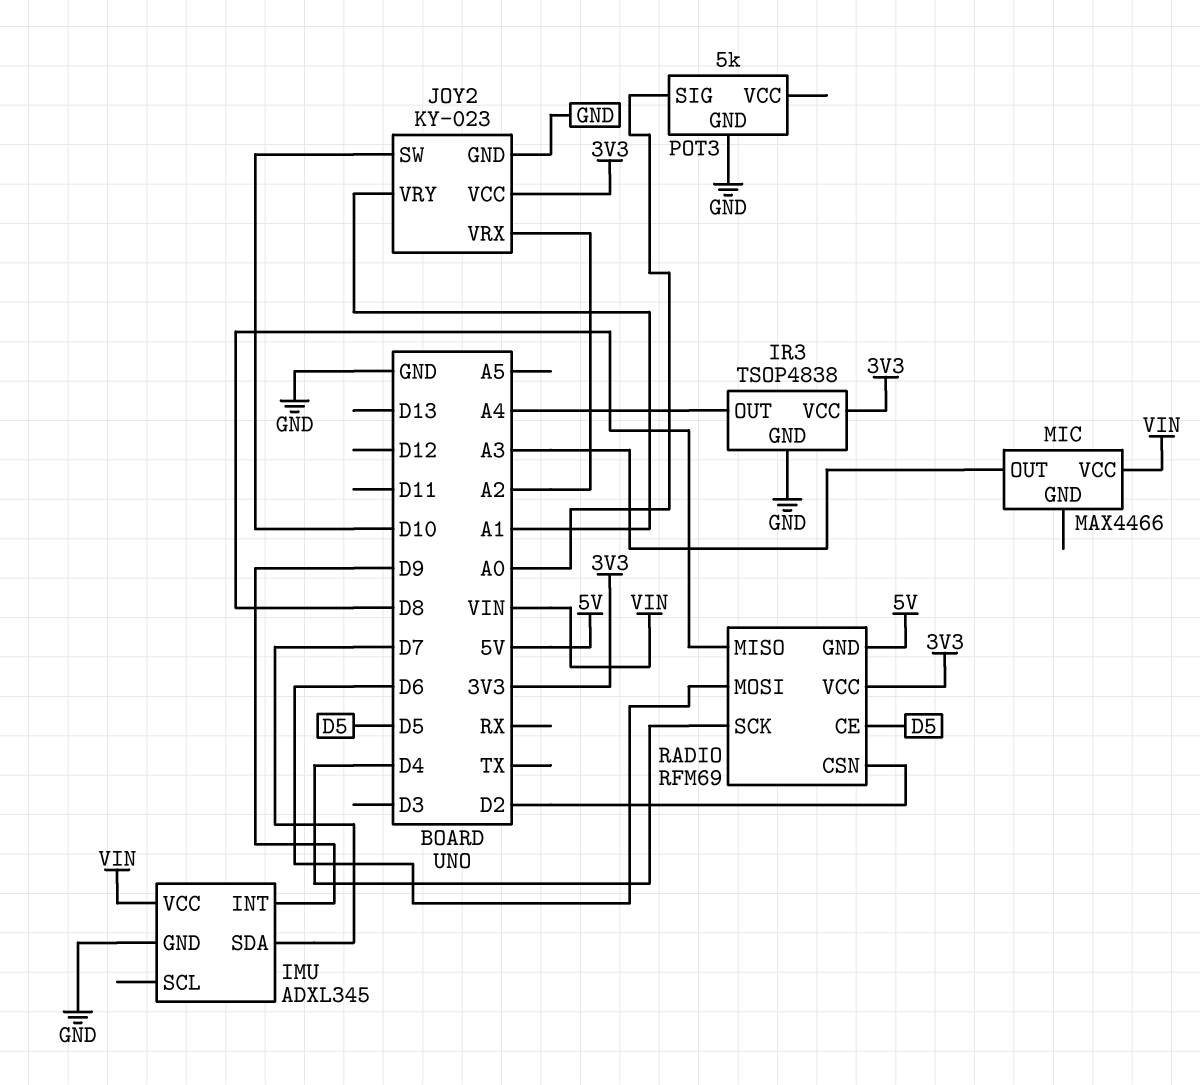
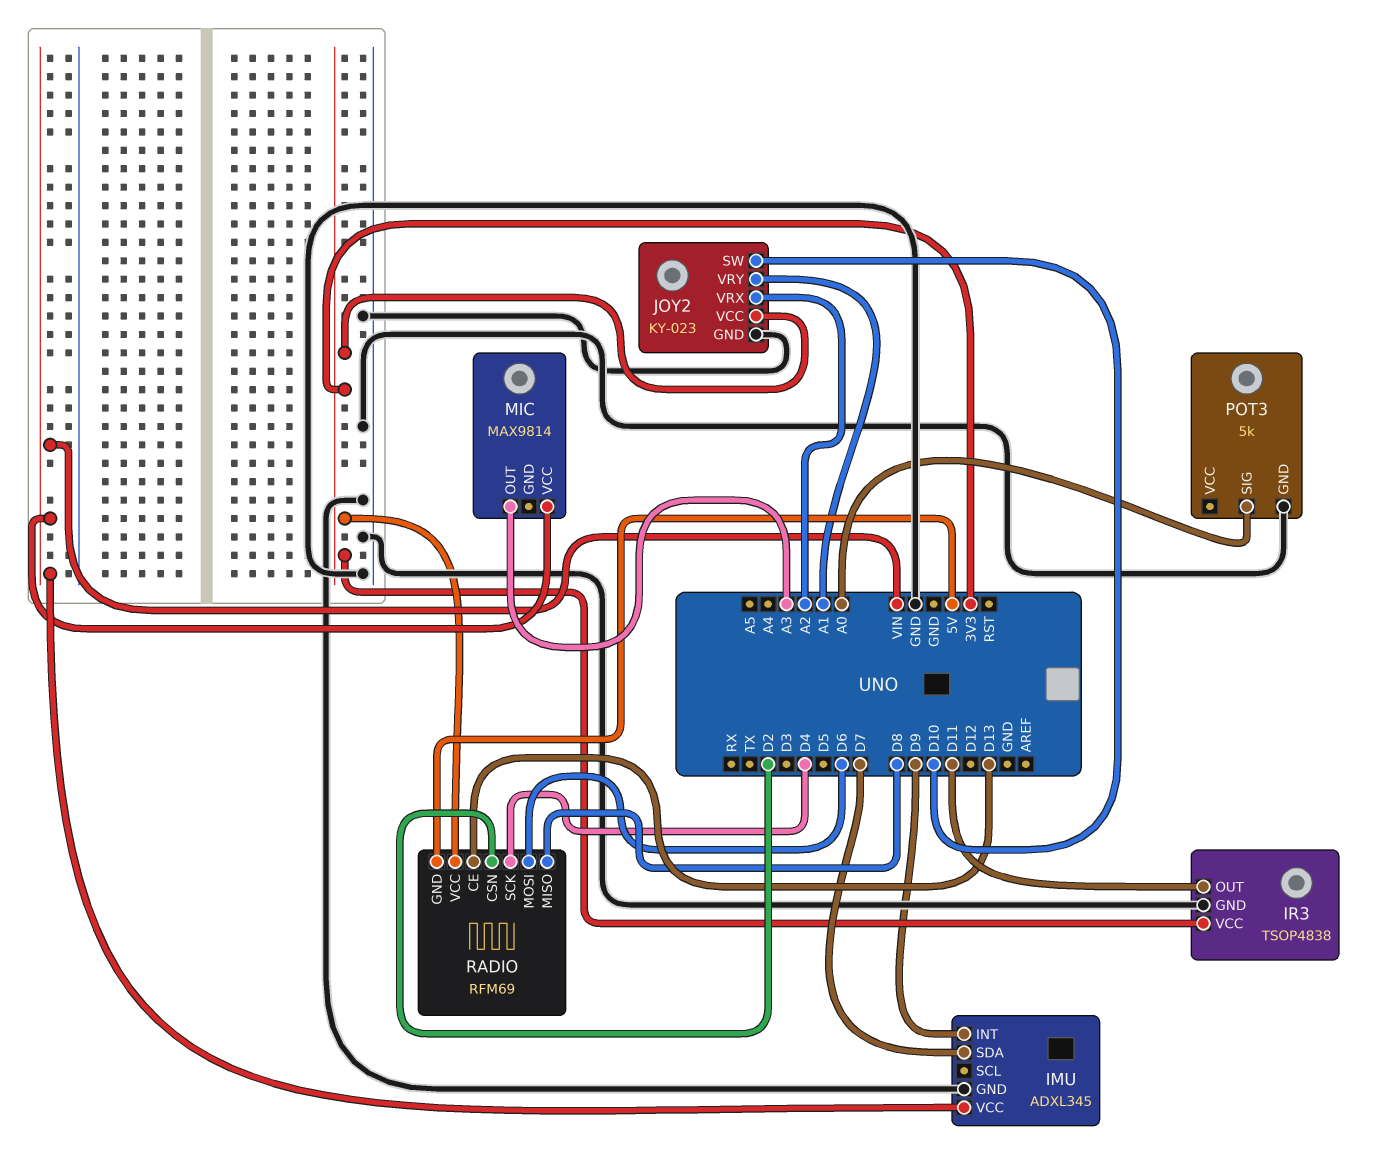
IR3 pin OUT: A4 -> D11
MIC: MAX4466 -> MAX9814
RADIO pin CE: D5 -> D13

